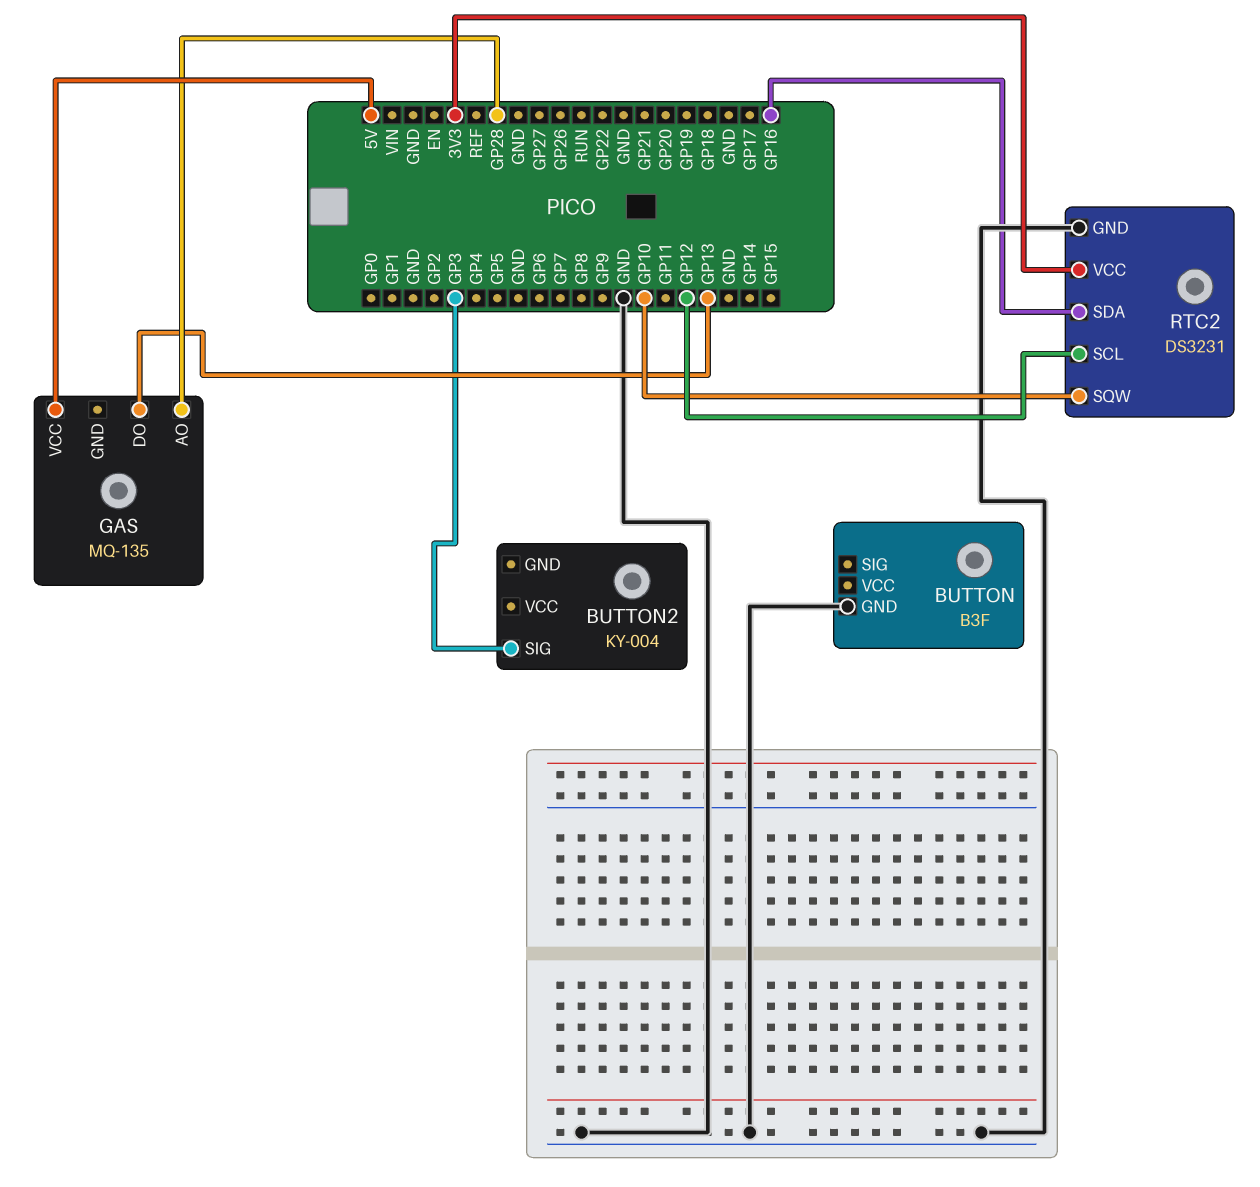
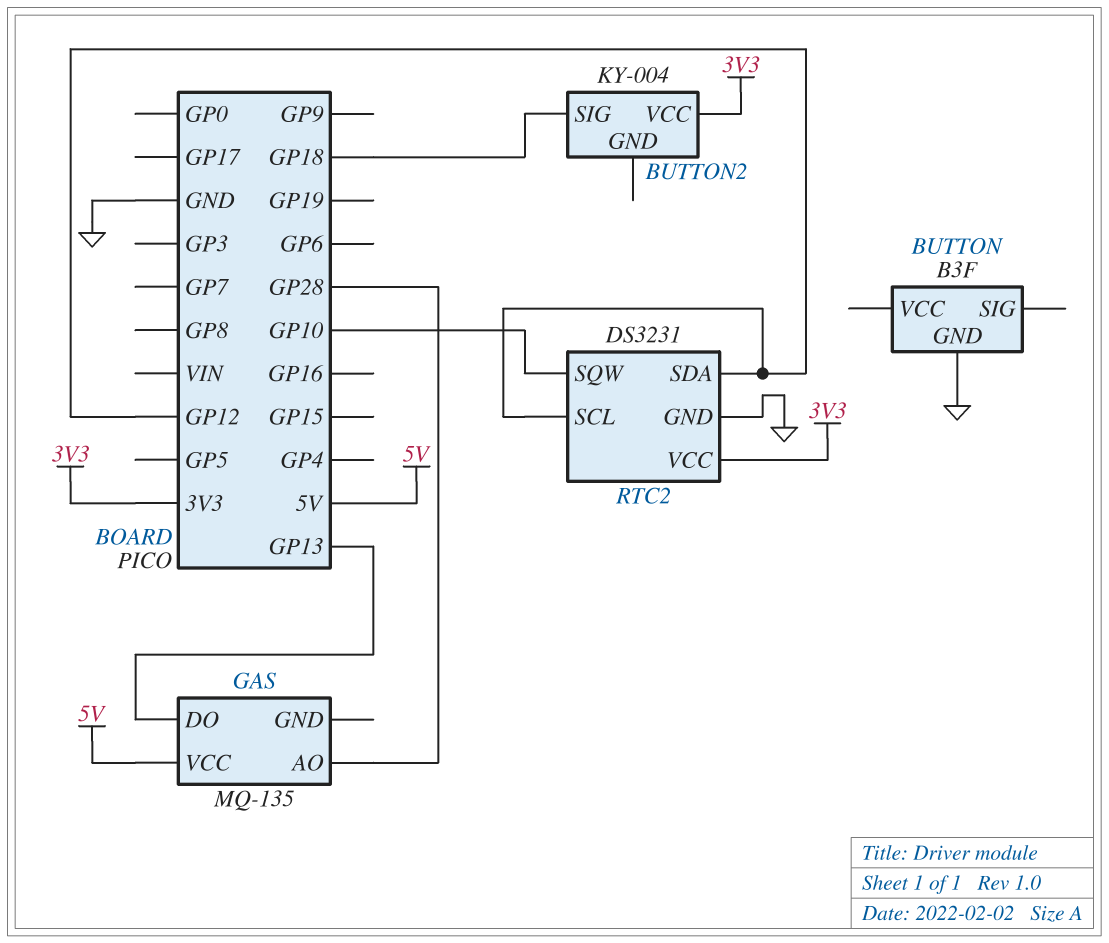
BUTTON2 pin SIG: GP3 -> GP18
BUTTON2 pin VCC: none -> 3V3
RTC2 pin SDA: GP16 -> GP12

